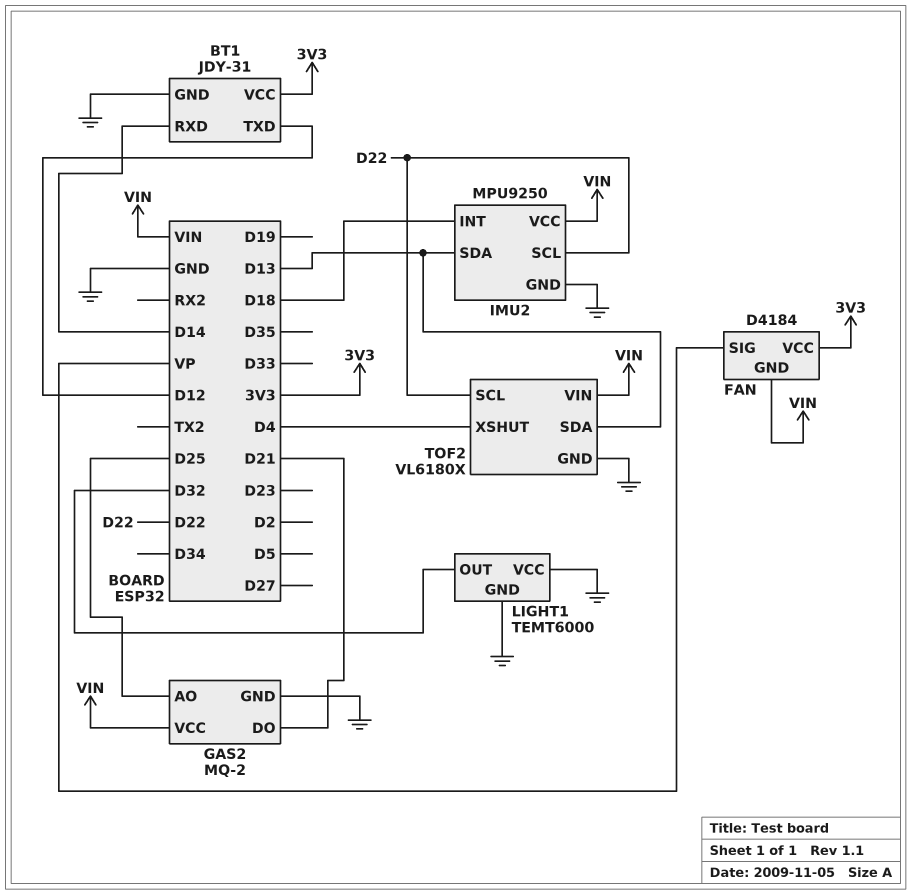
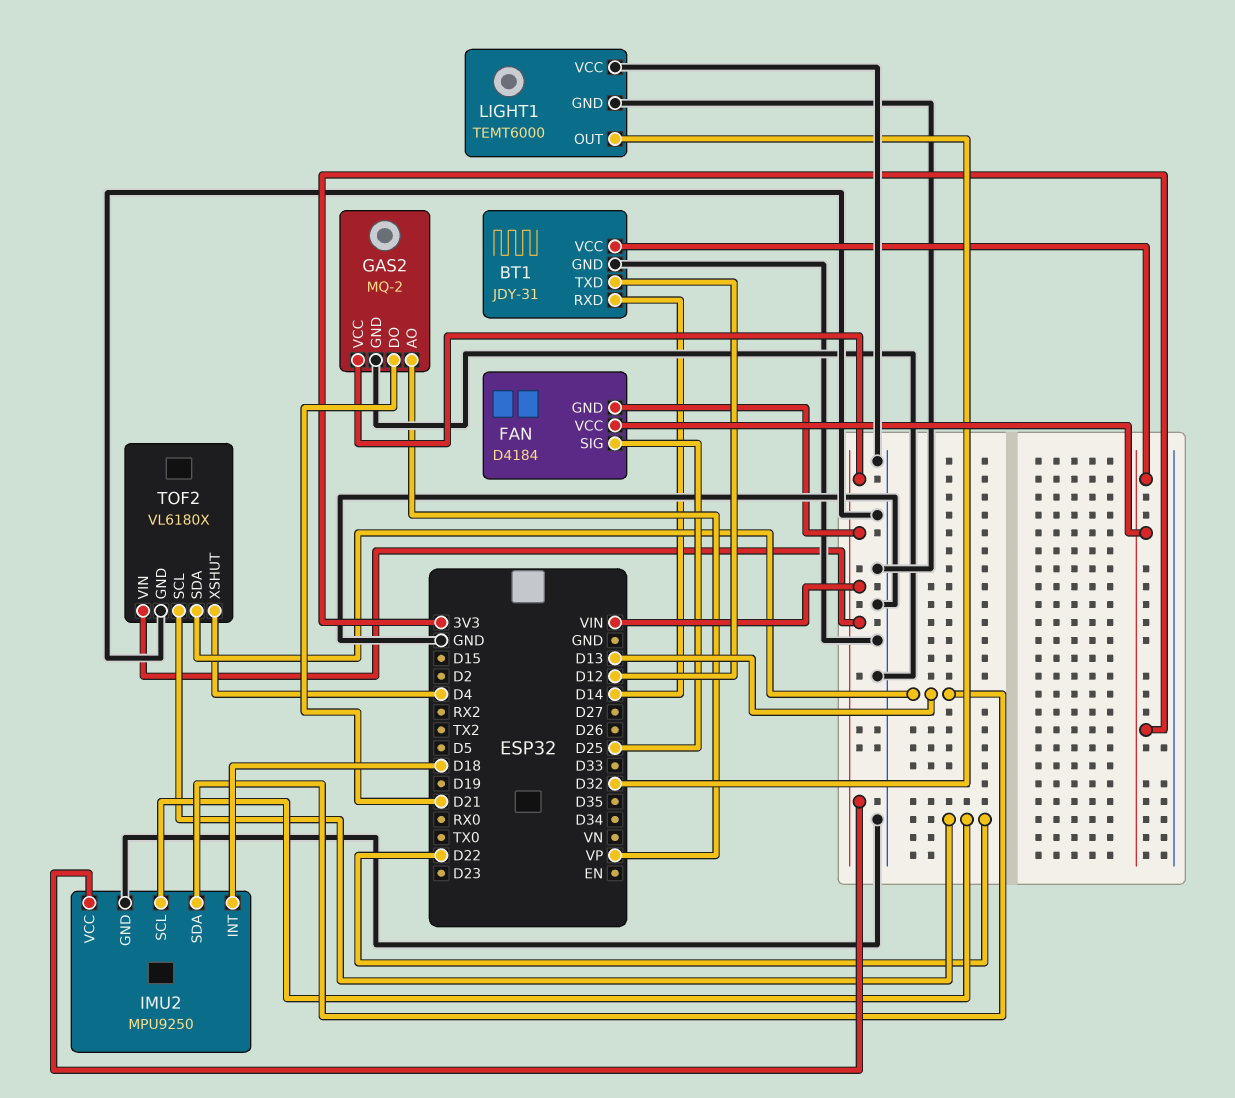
FAN pin SIG: VP -> D25
GAS2 pin AO: D25 -> VP

